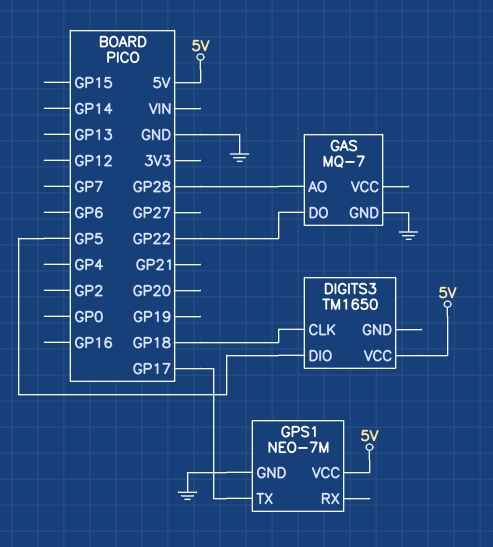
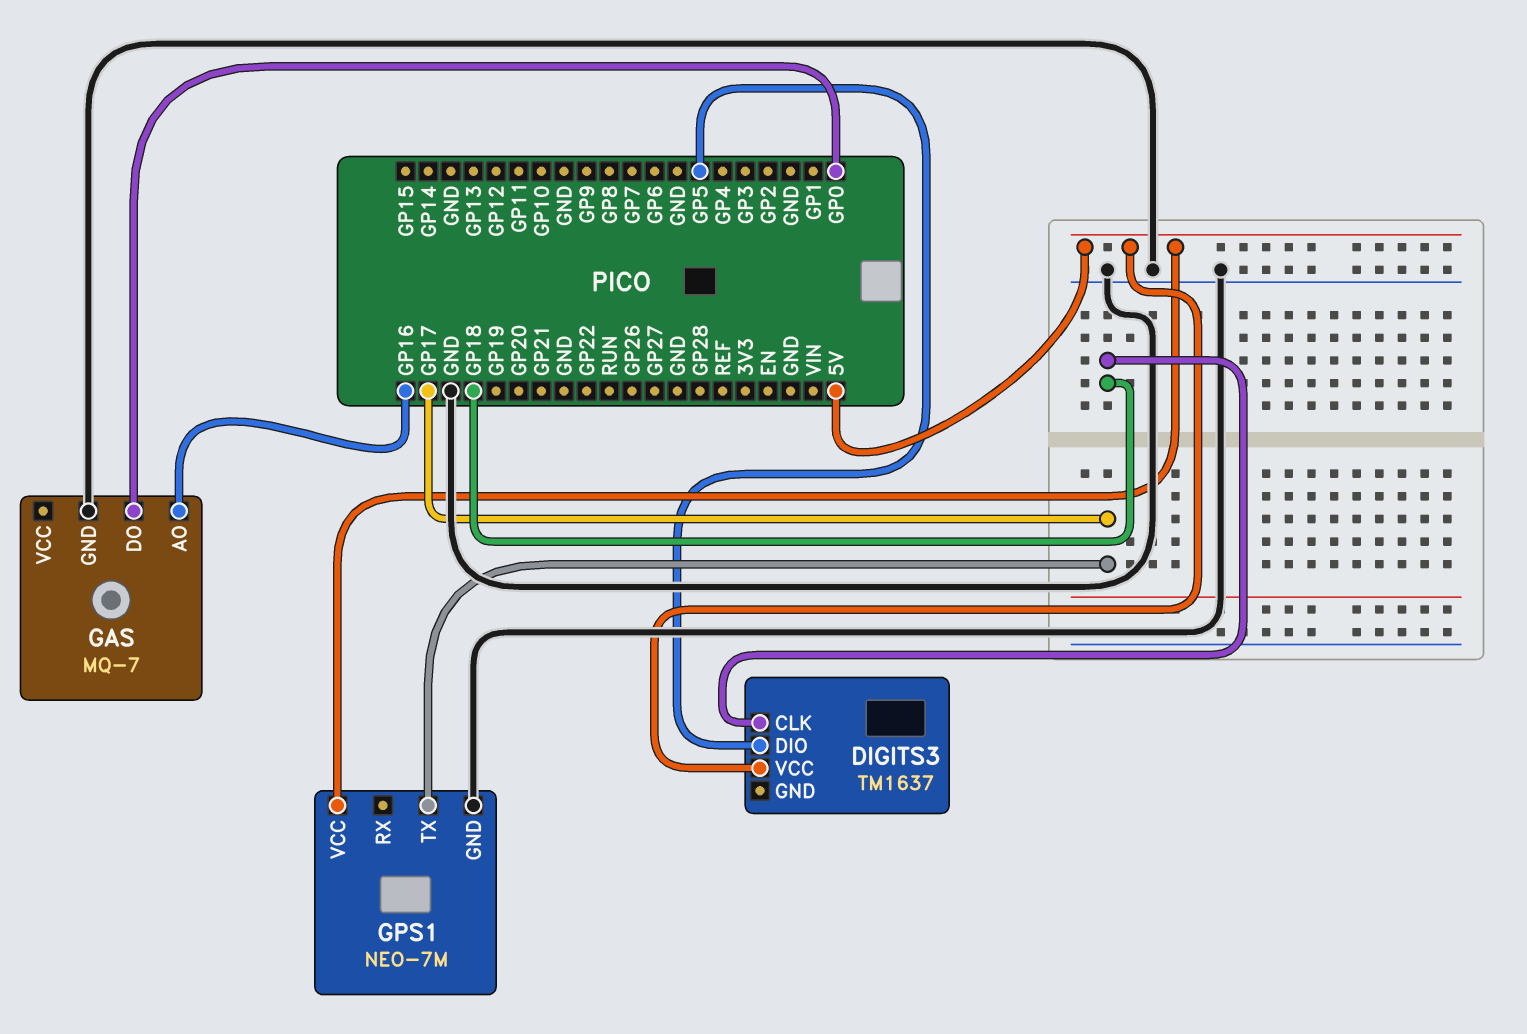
DIGITS3: TM1650 -> TM1637
GAS pin AO: GP28 -> GP16
GAS pin DO: GP22 -> GP0

